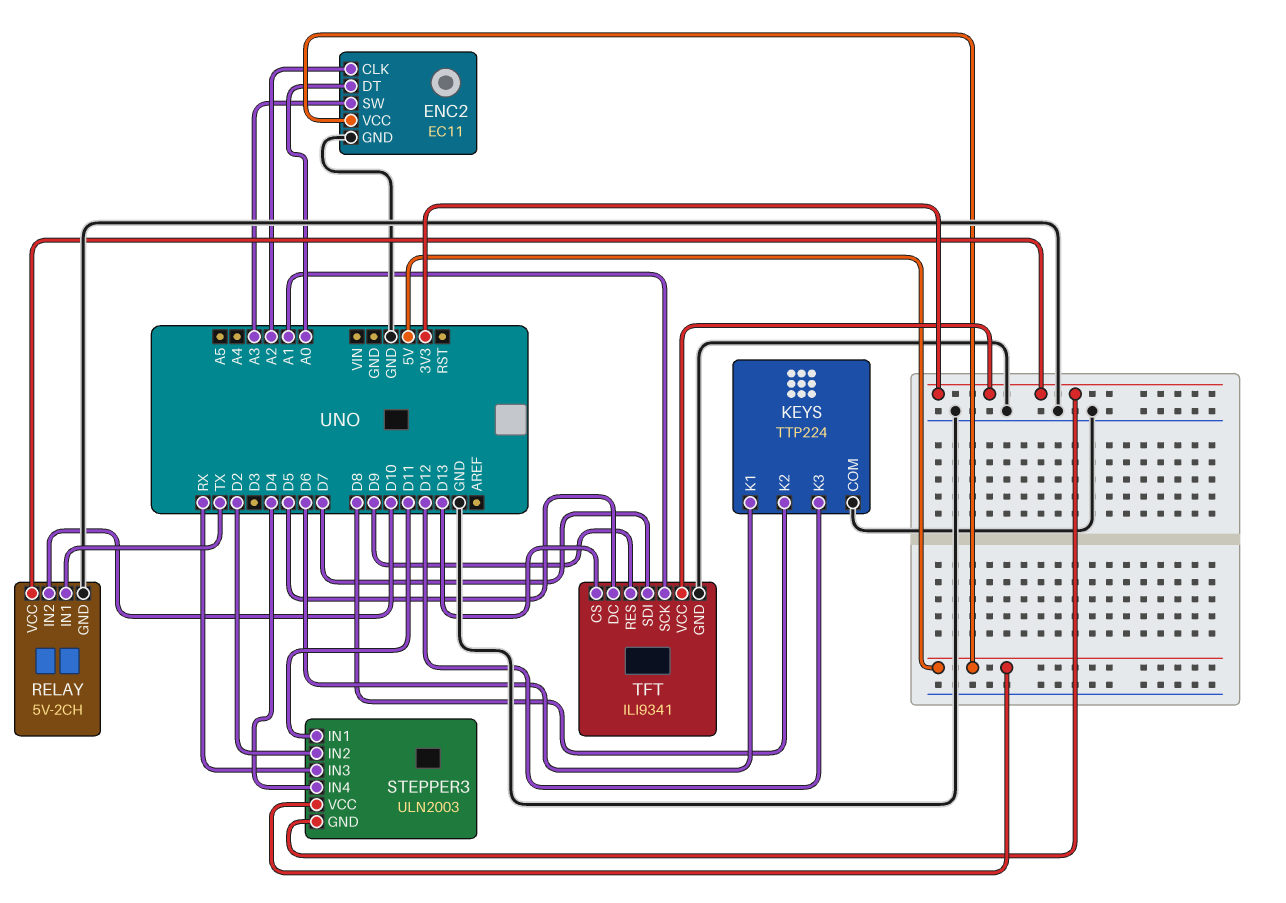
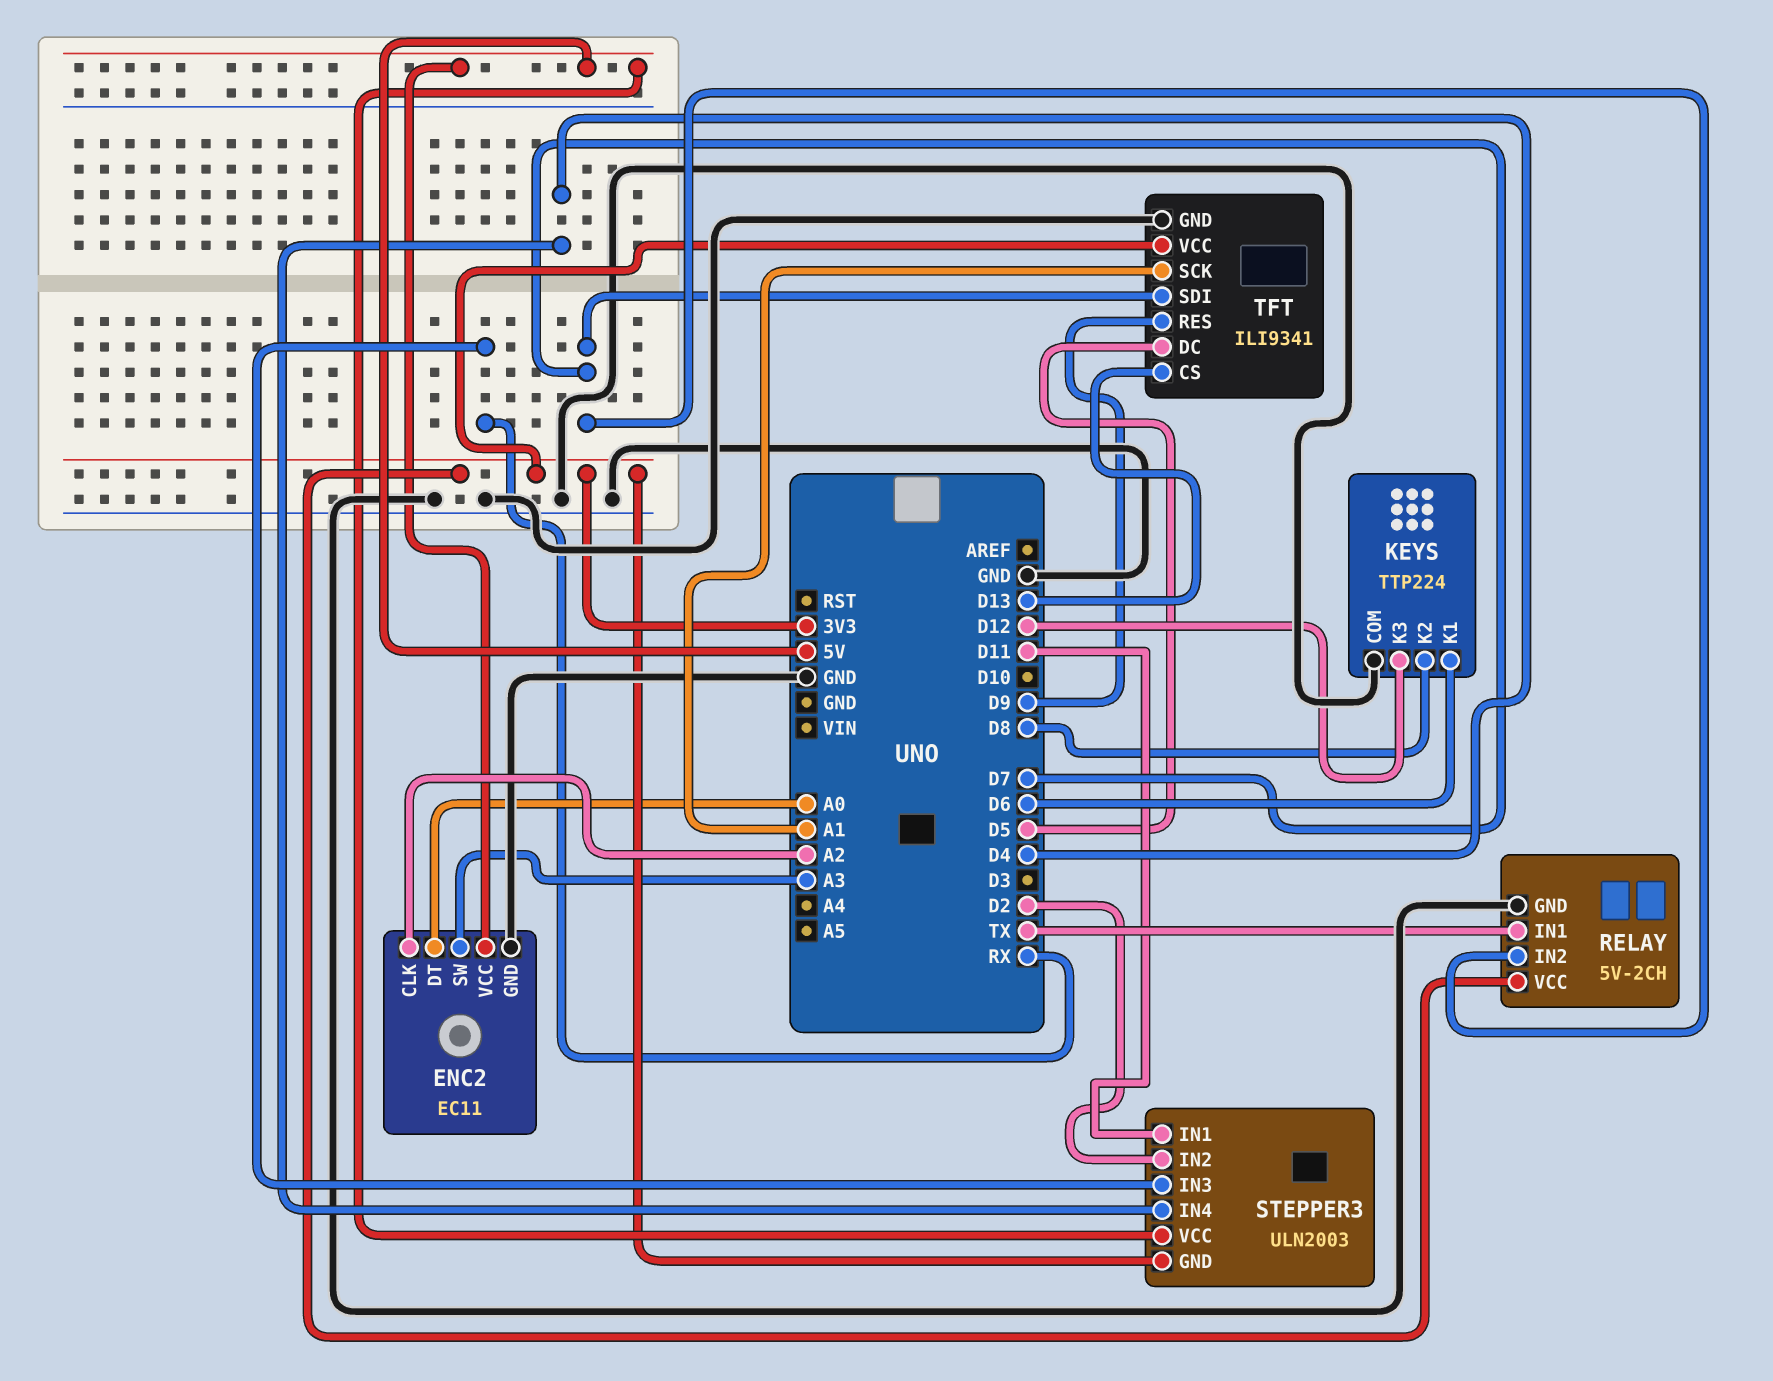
RELAY pin IN2: D10 -> D7

